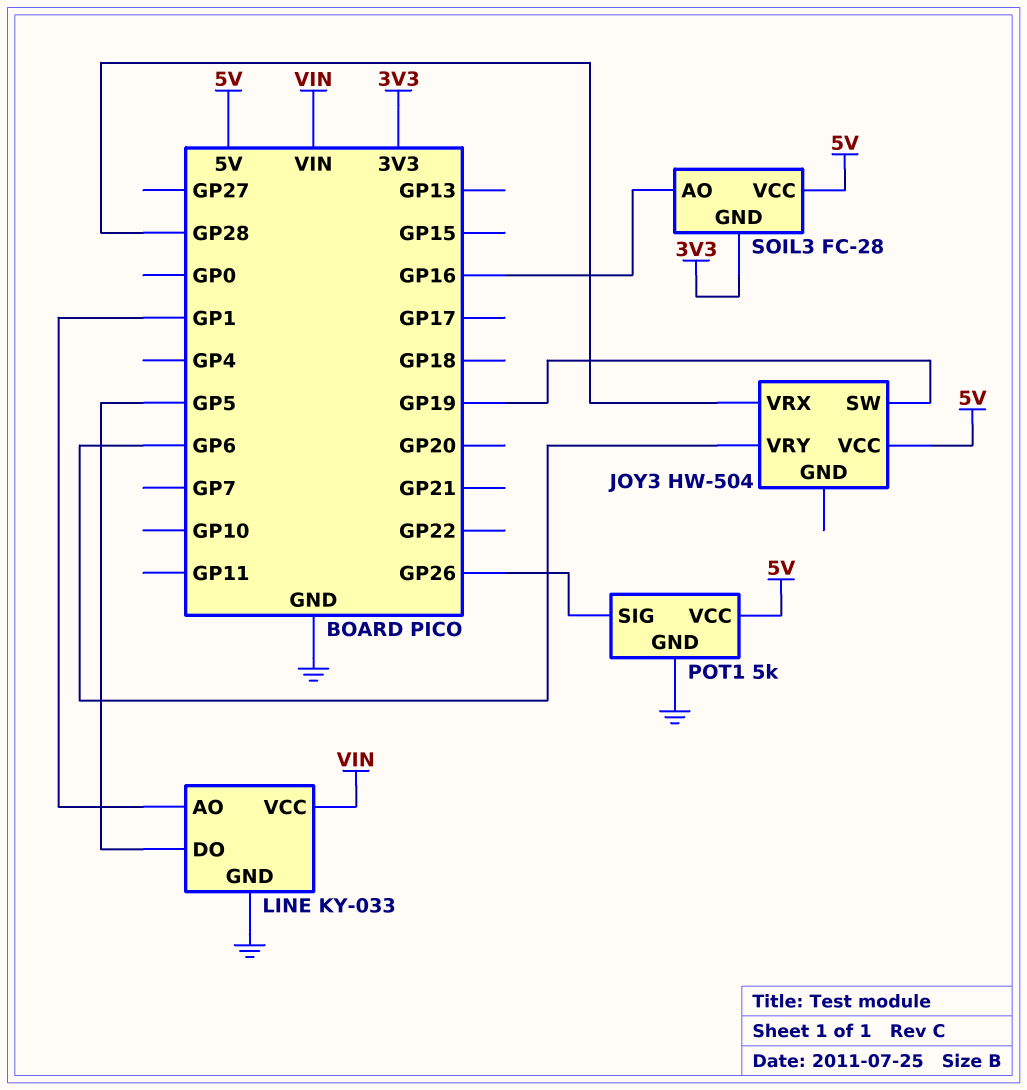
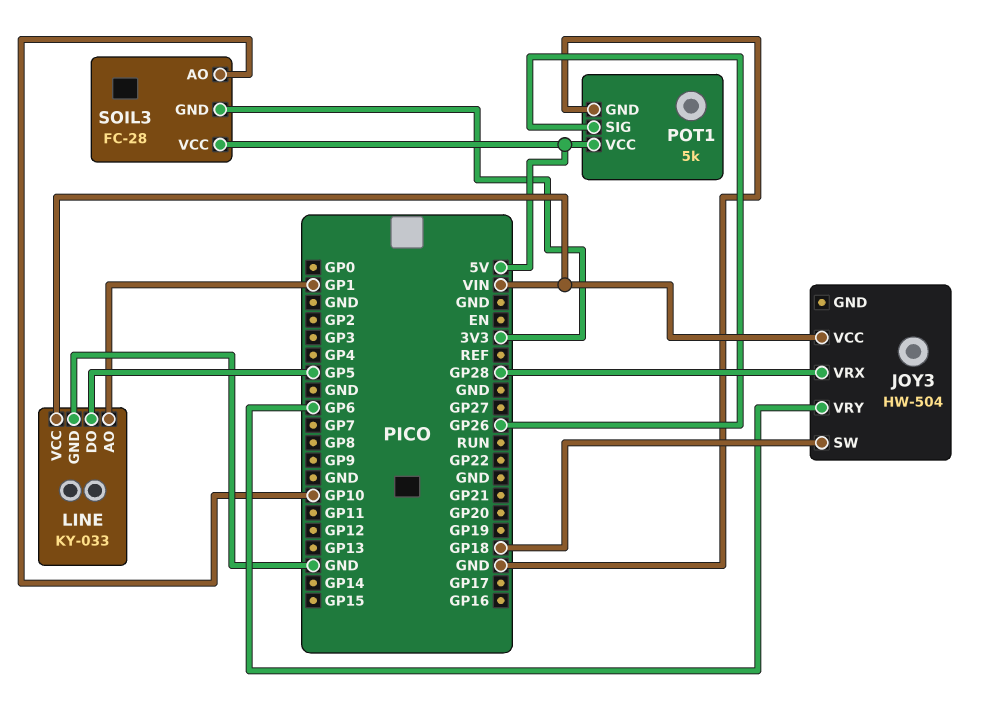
JOY3 pin SW: GP19 -> GP18
JOY3 pin VCC: 5V -> VIN
SOIL3 pin AO: GP16 -> GP10

